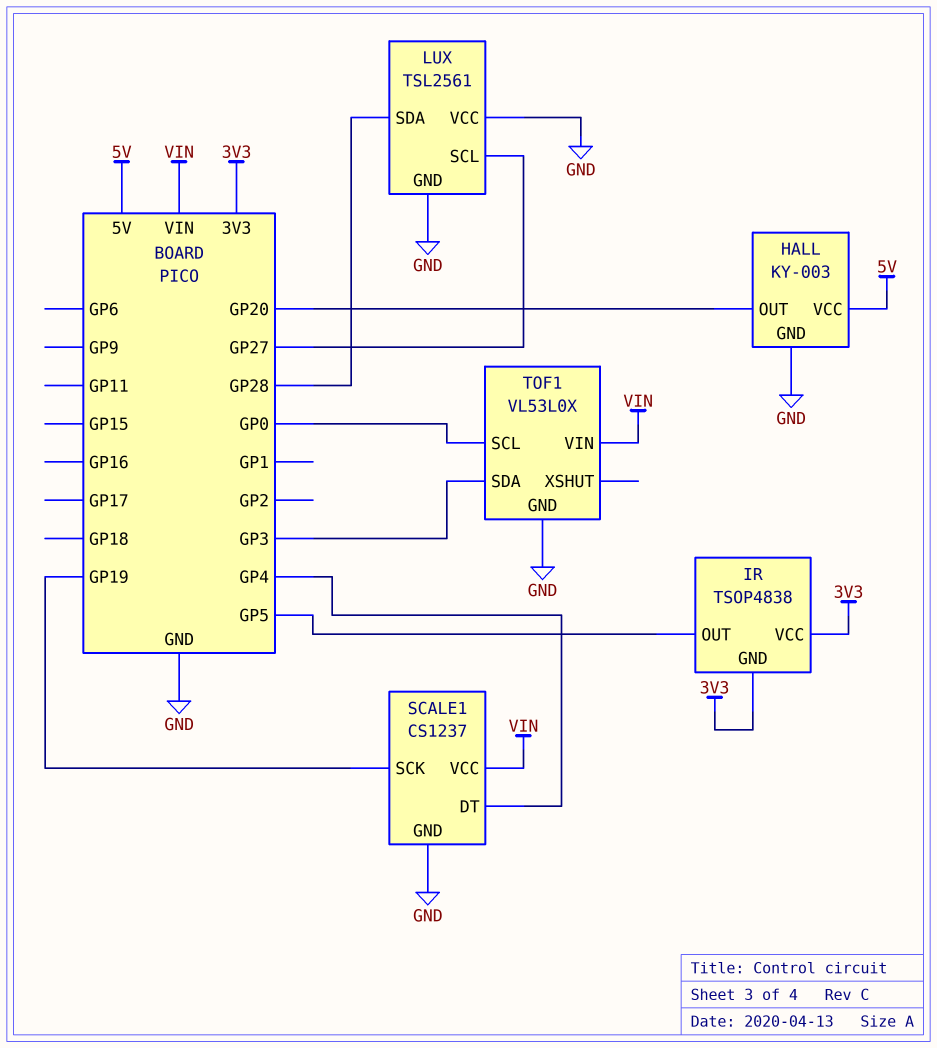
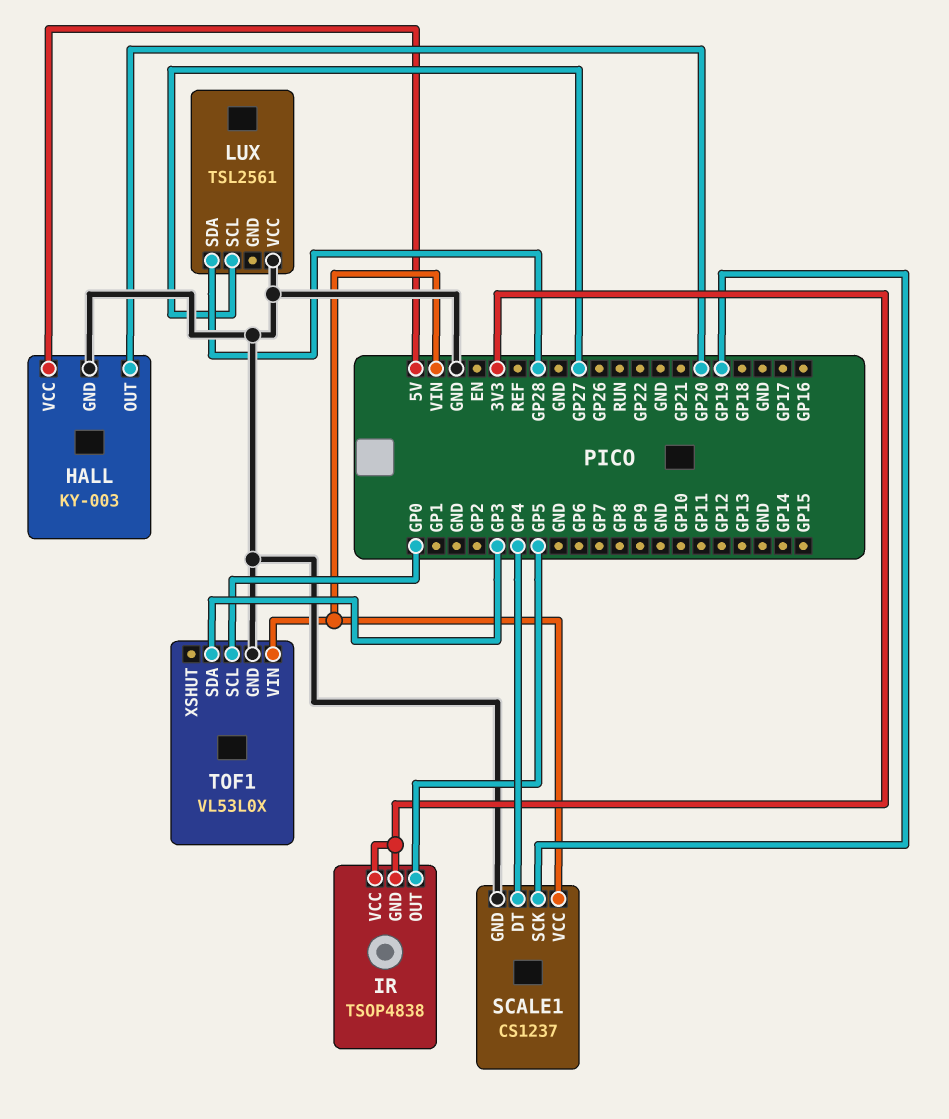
LUX pin GND: GND -> none

